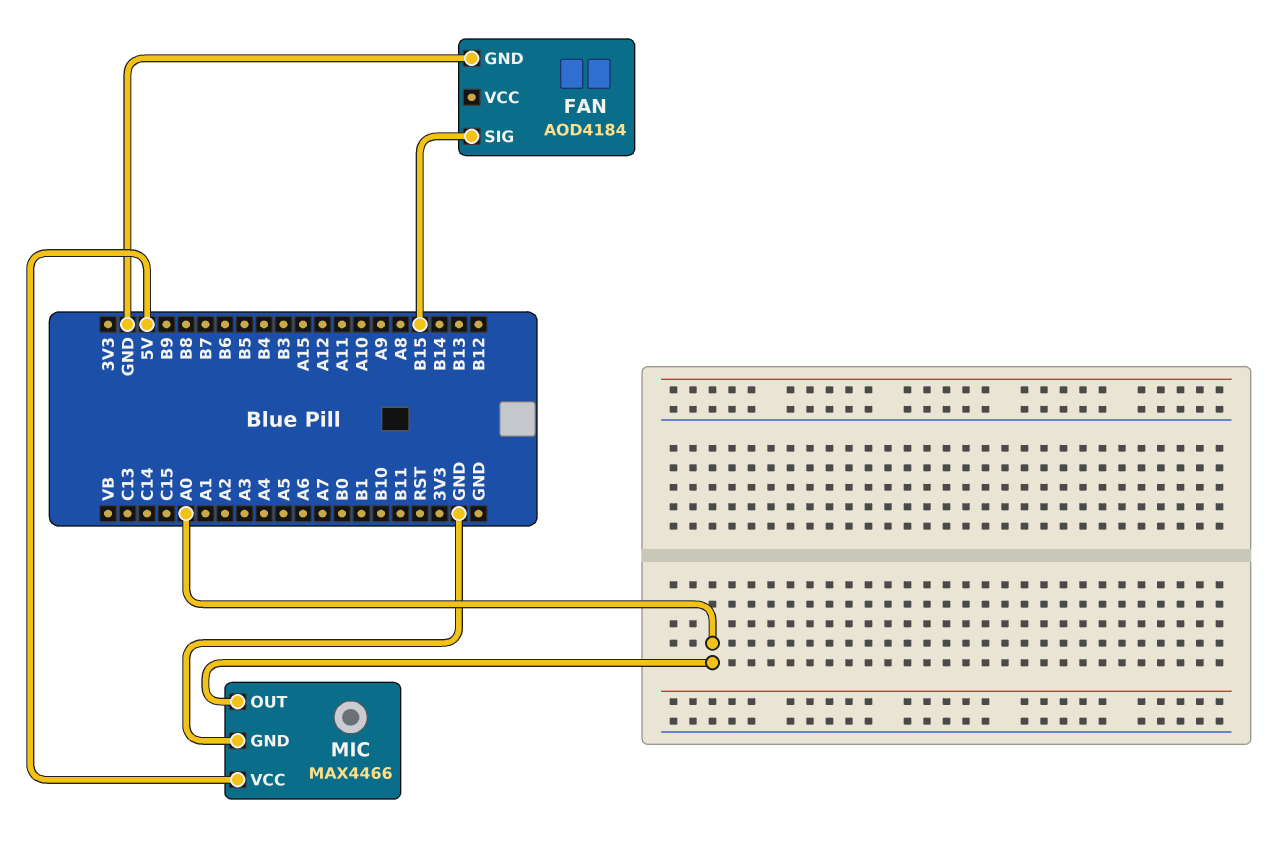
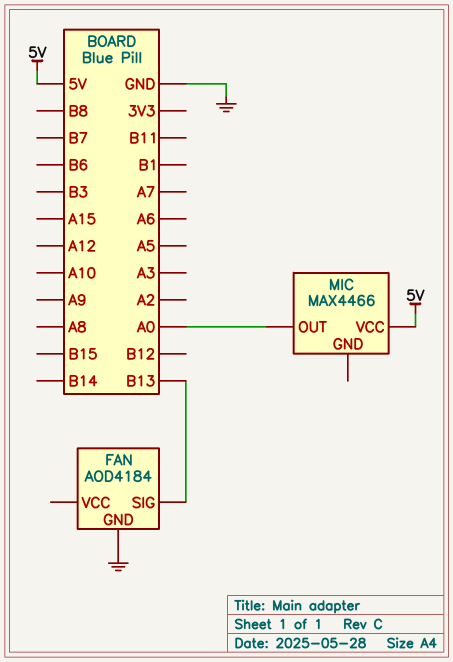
FAN pin SIG: B15 -> B13
MIC pin GND: GND -> none

